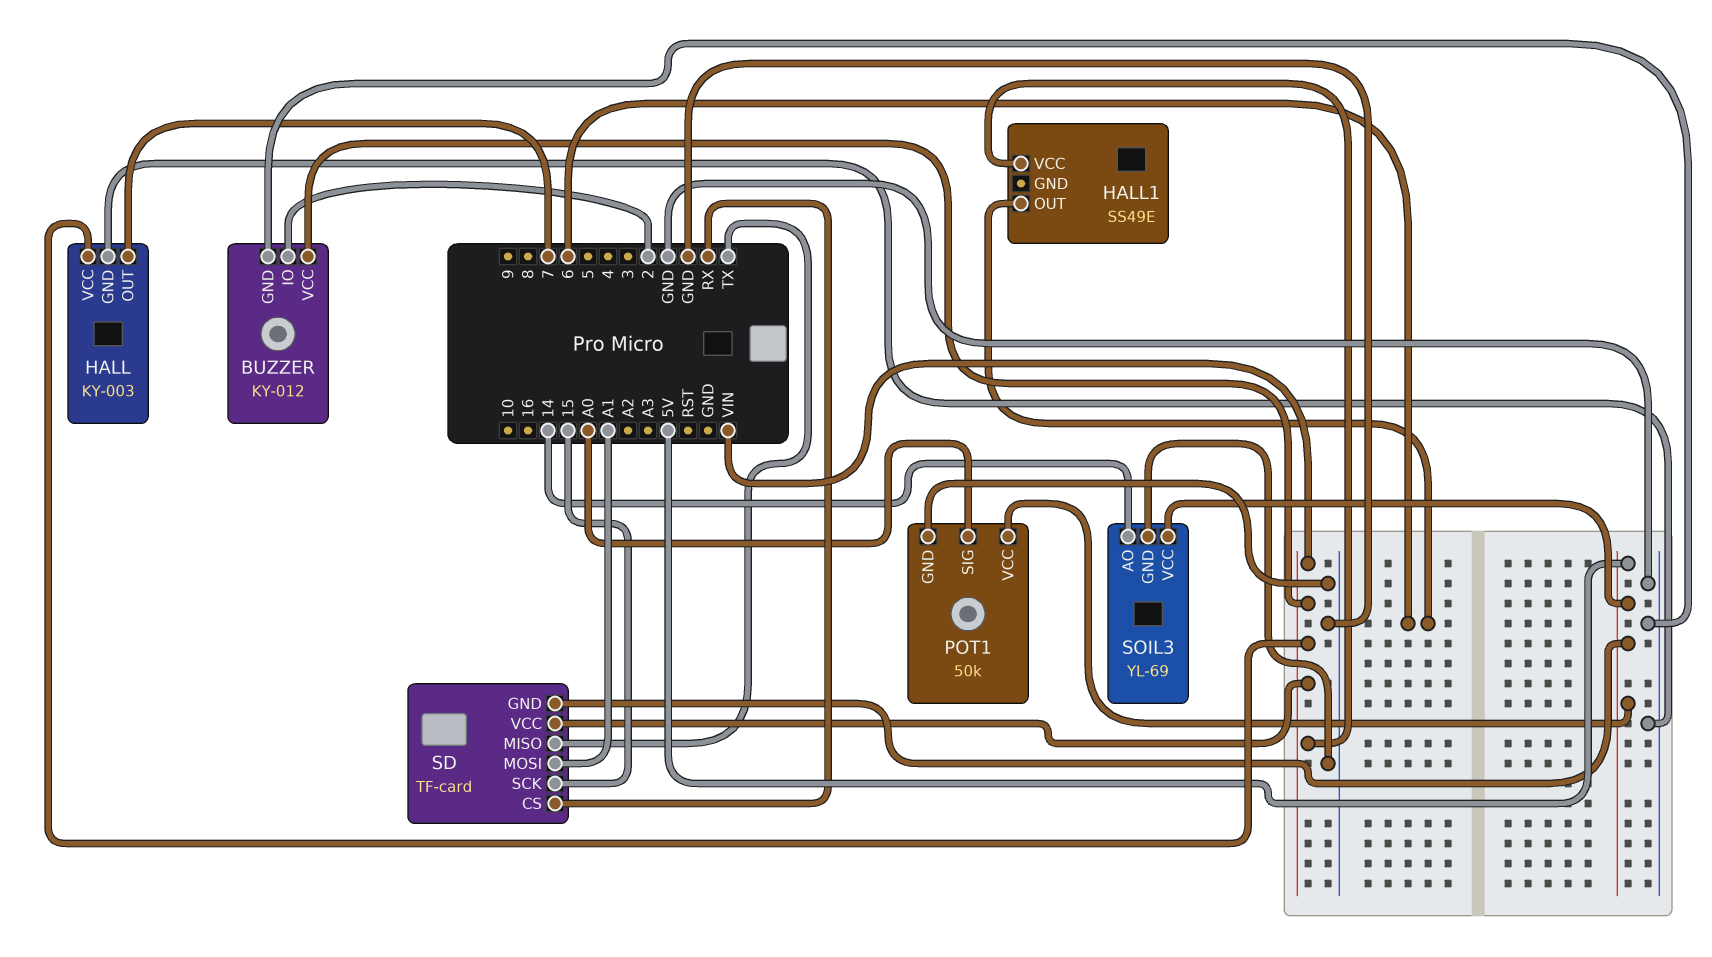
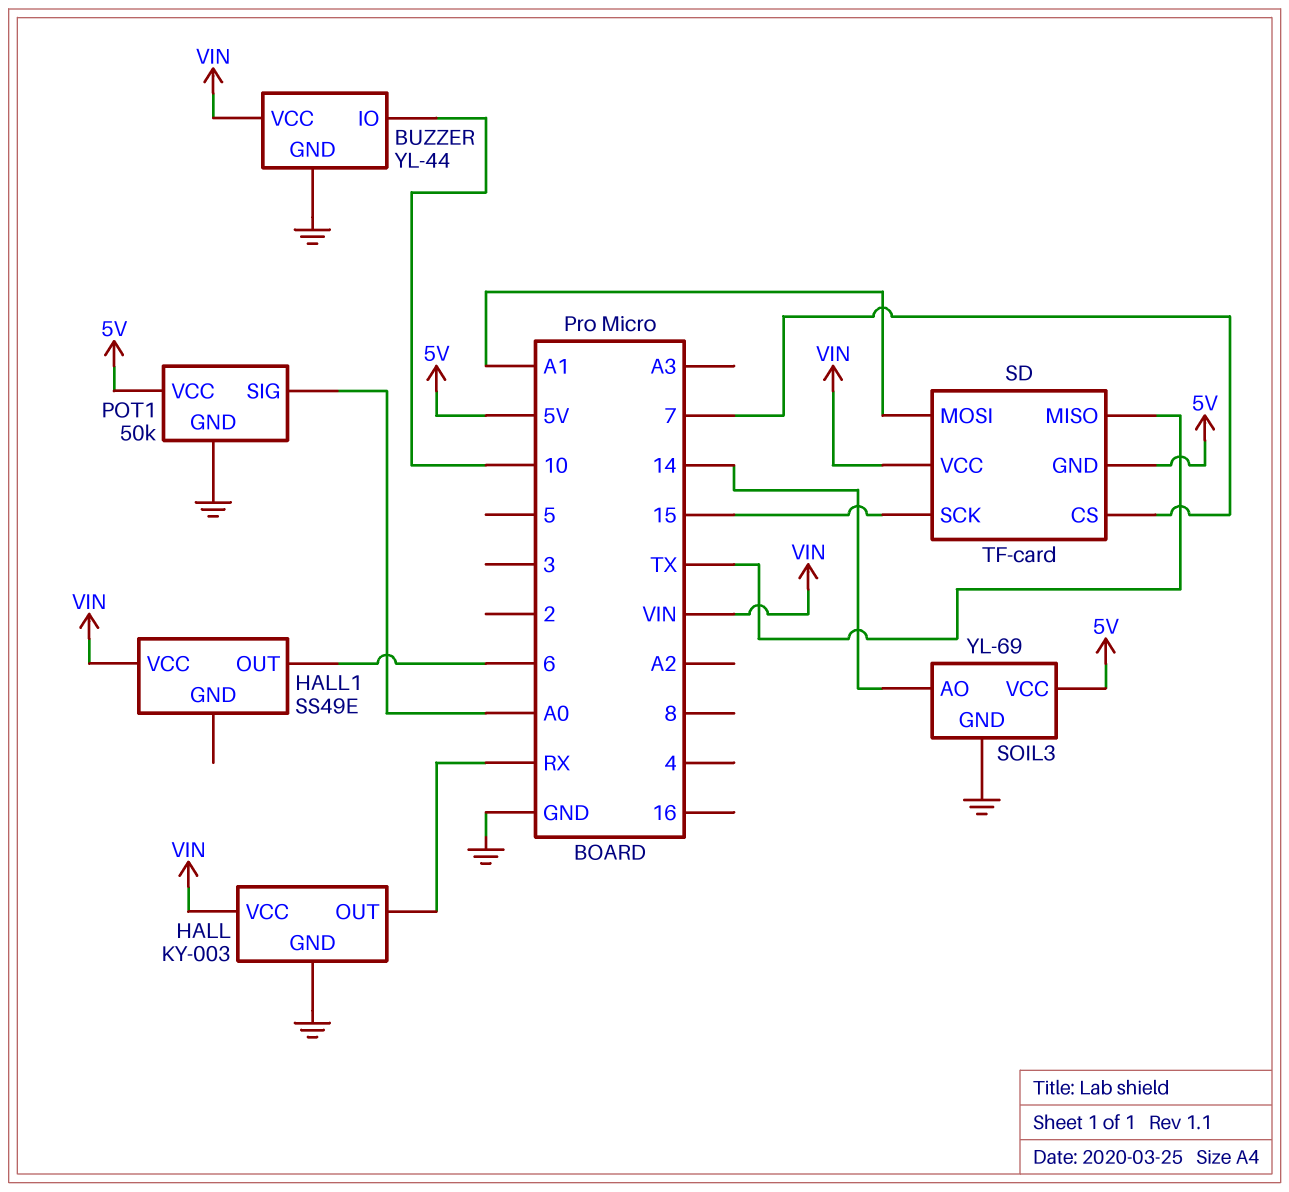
BUZZER: KY-012 -> YL-44
BUZZER pin IO: 2 -> 10
HALL pin OUT: 7 -> RX
SD pin CS: RX -> 7

